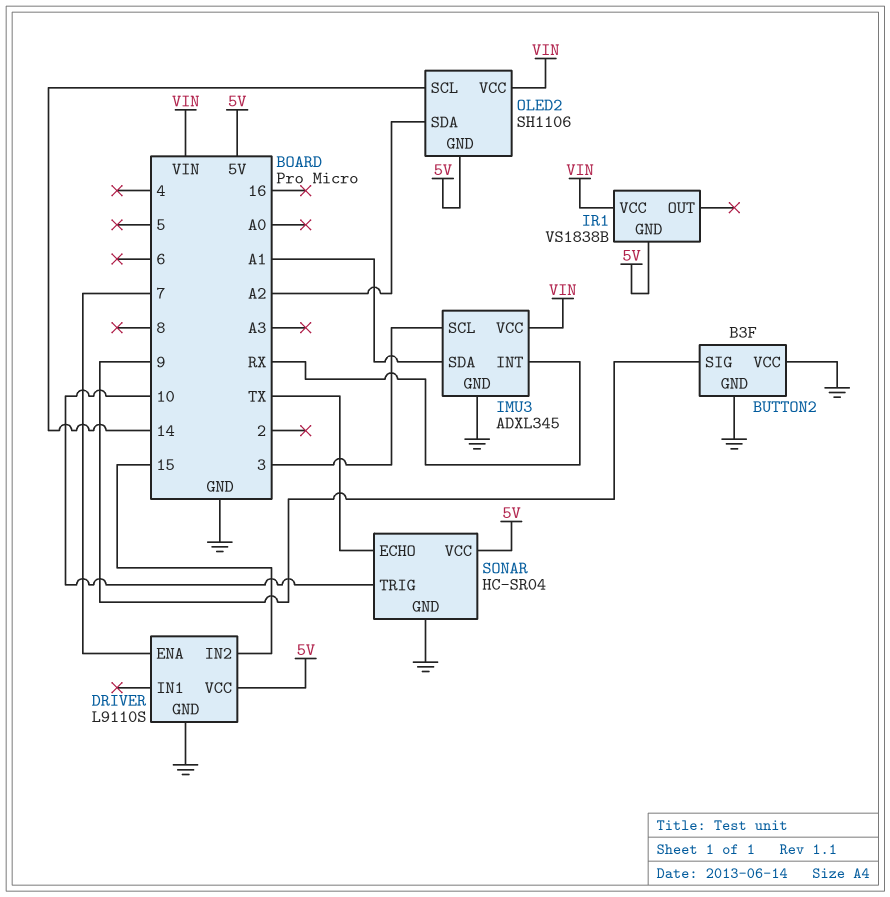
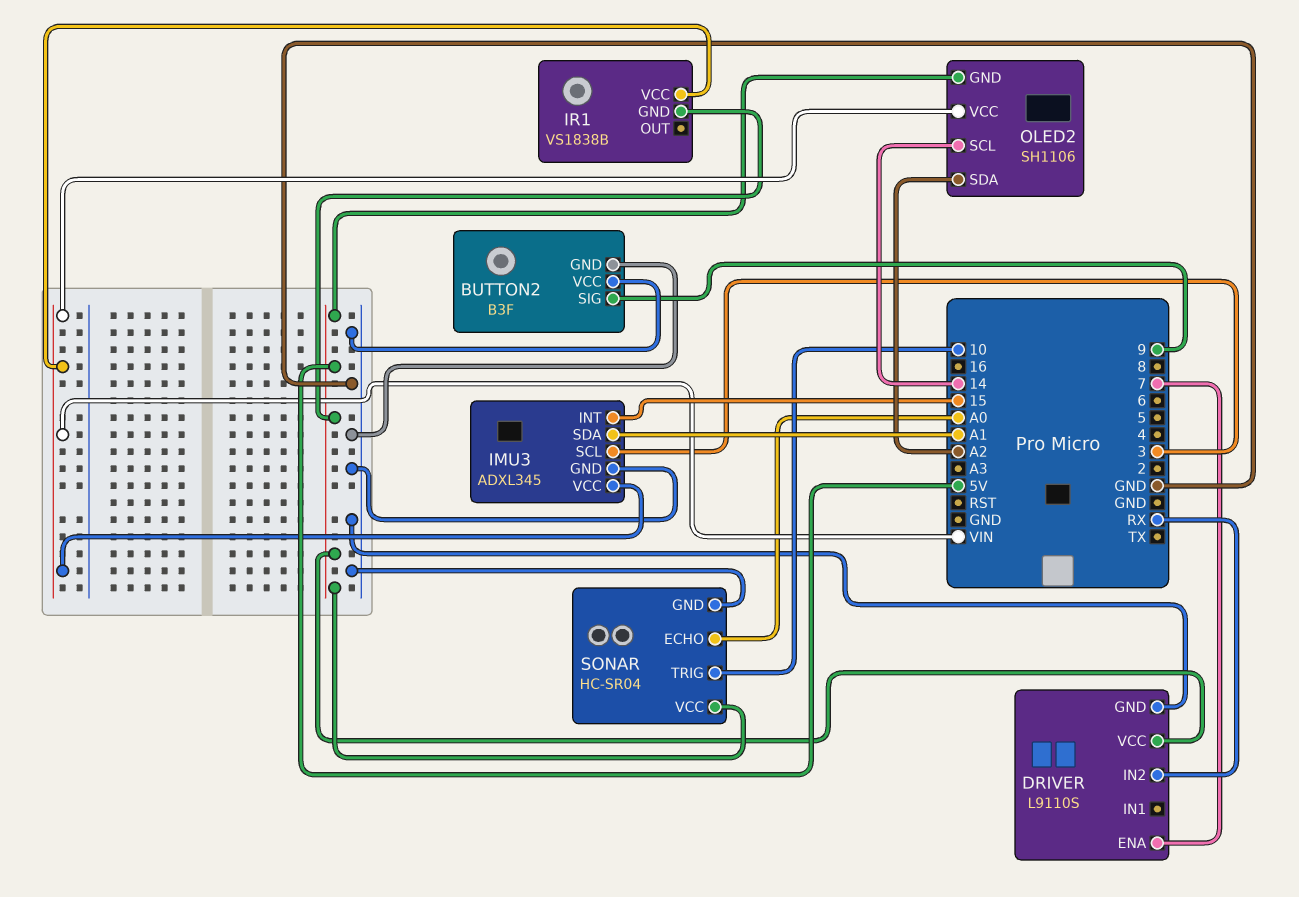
DRIVER pin IN2: 15 -> RX
IMU3 pin INT: RX -> 15
SONAR pin ECHO: TX -> A0

